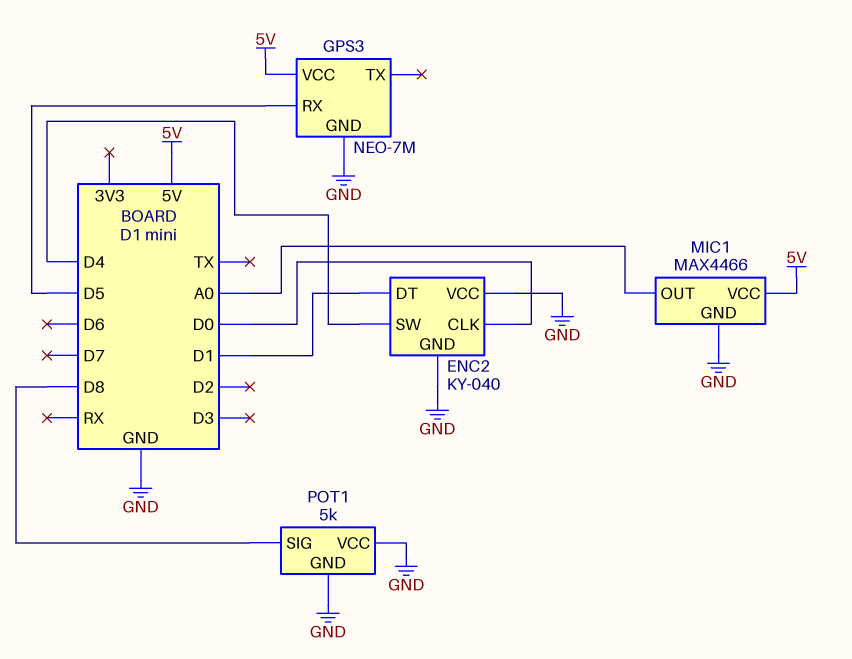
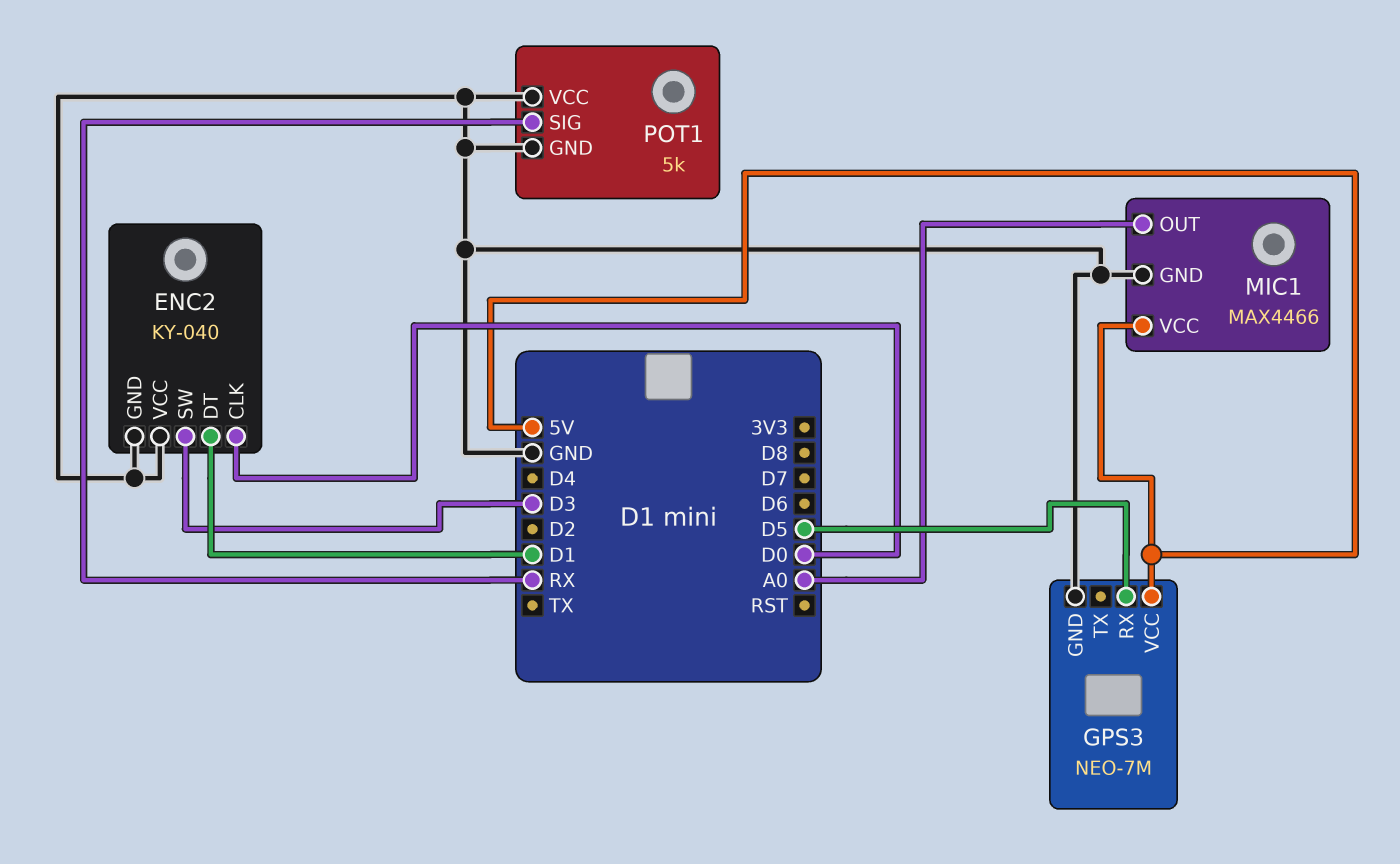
ENC2 pin SW: D4 -> D3
POT1 pin SIG: D8 -> RX

